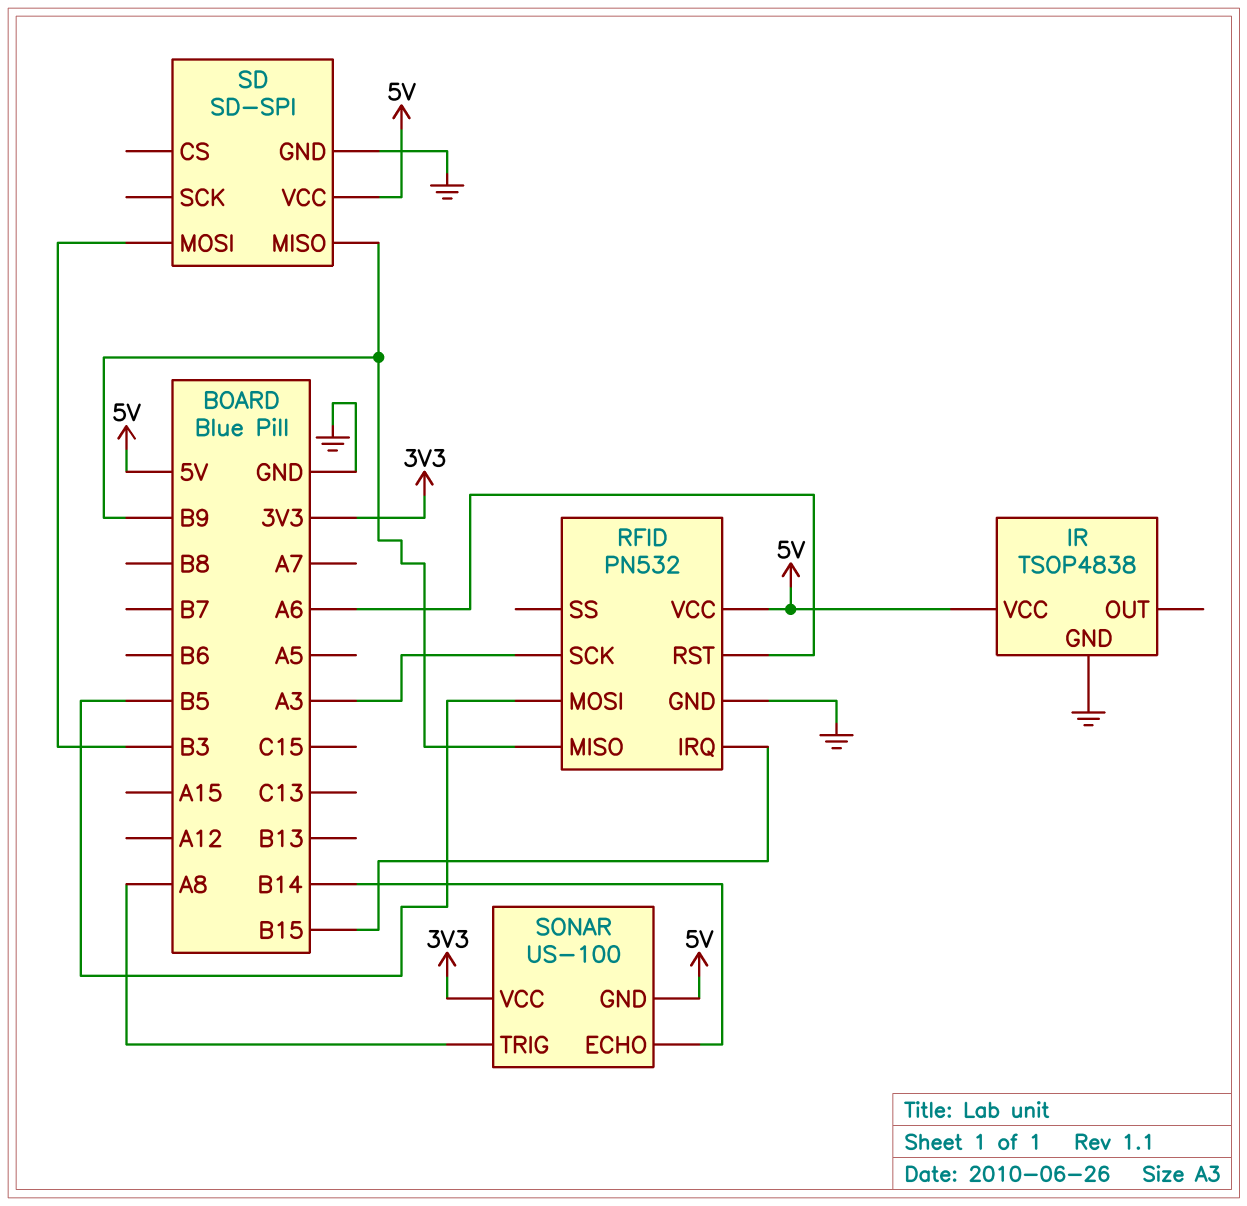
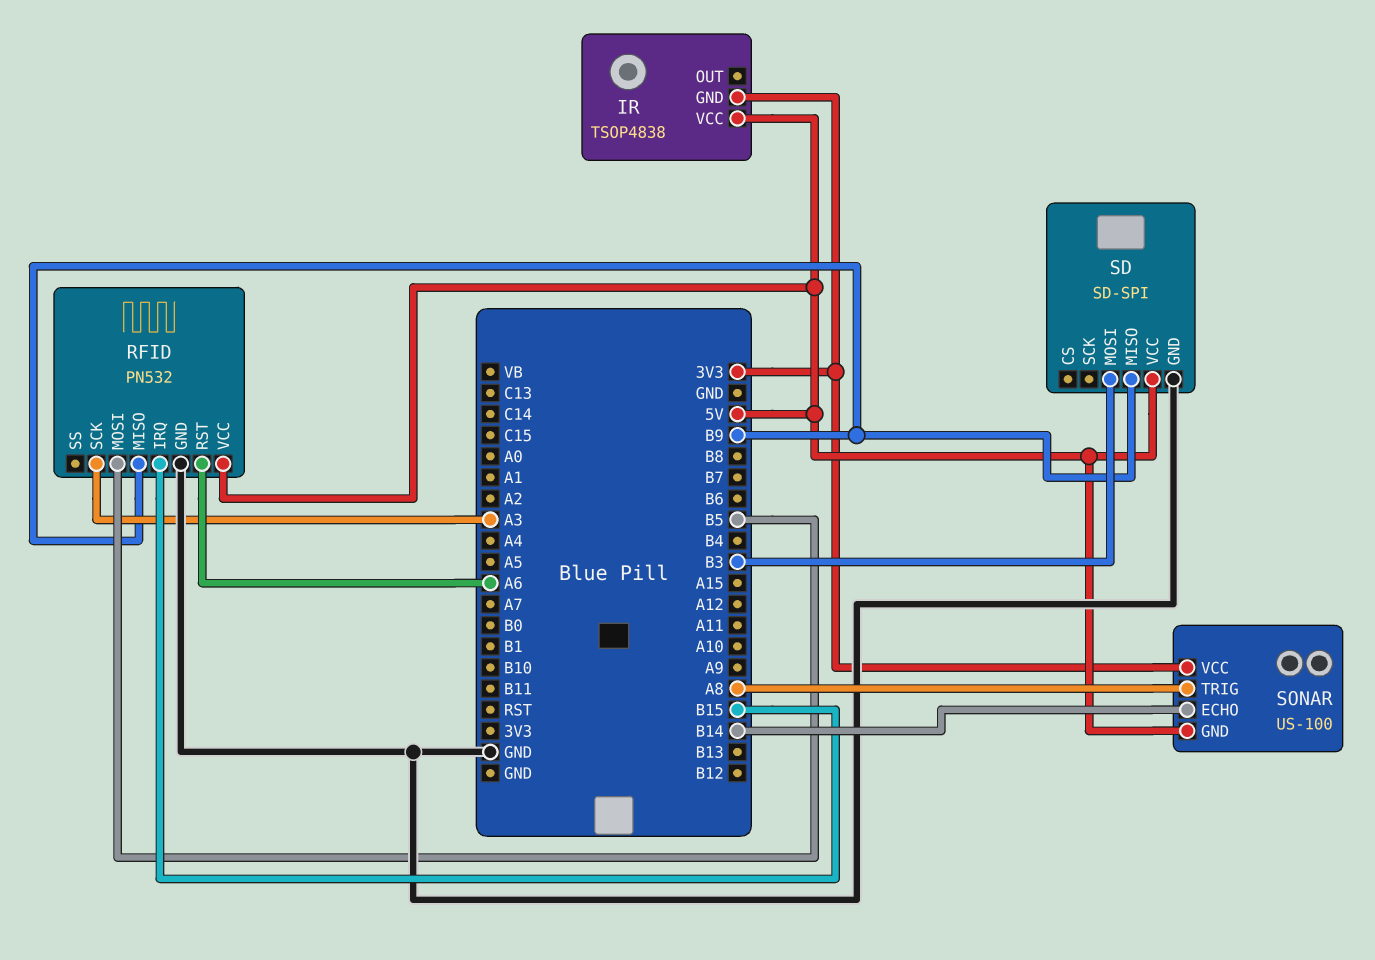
IR pin GND: GND -> 3V3

